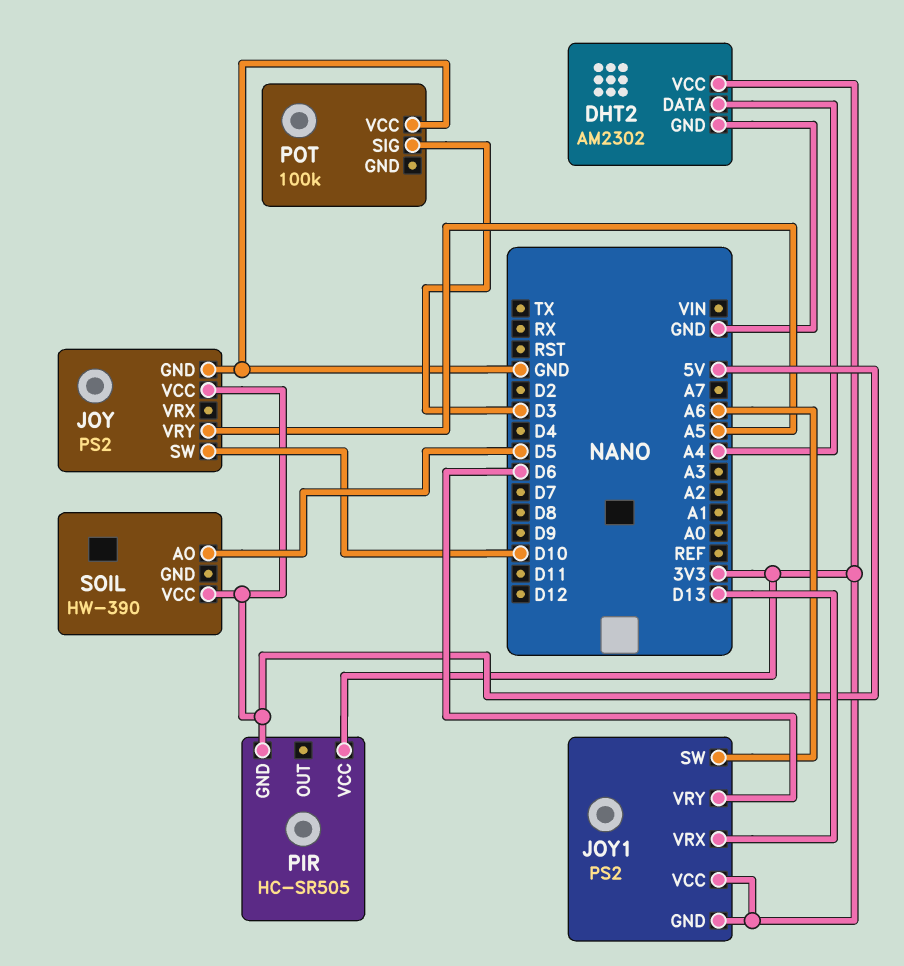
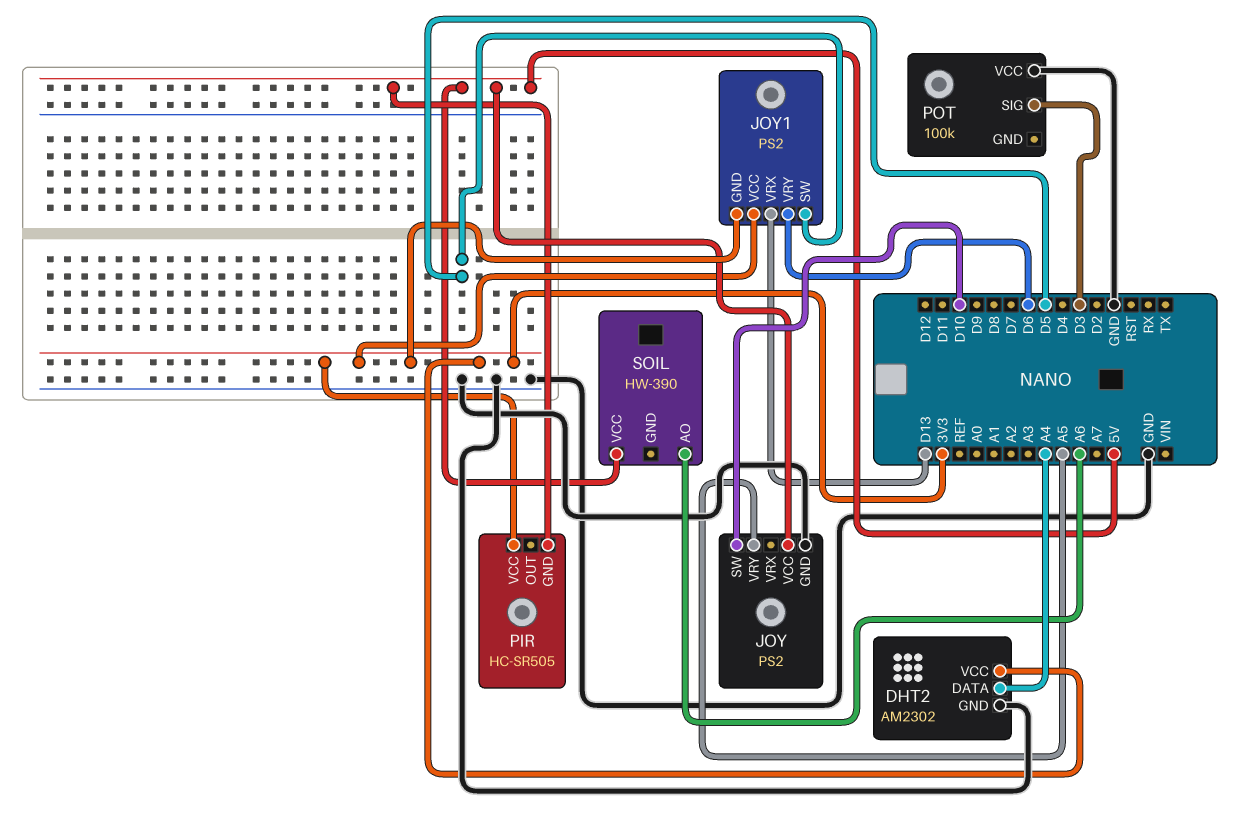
JOY1 pin SW: A6 -> D5
SOIL pin AO: D5 -> A6

